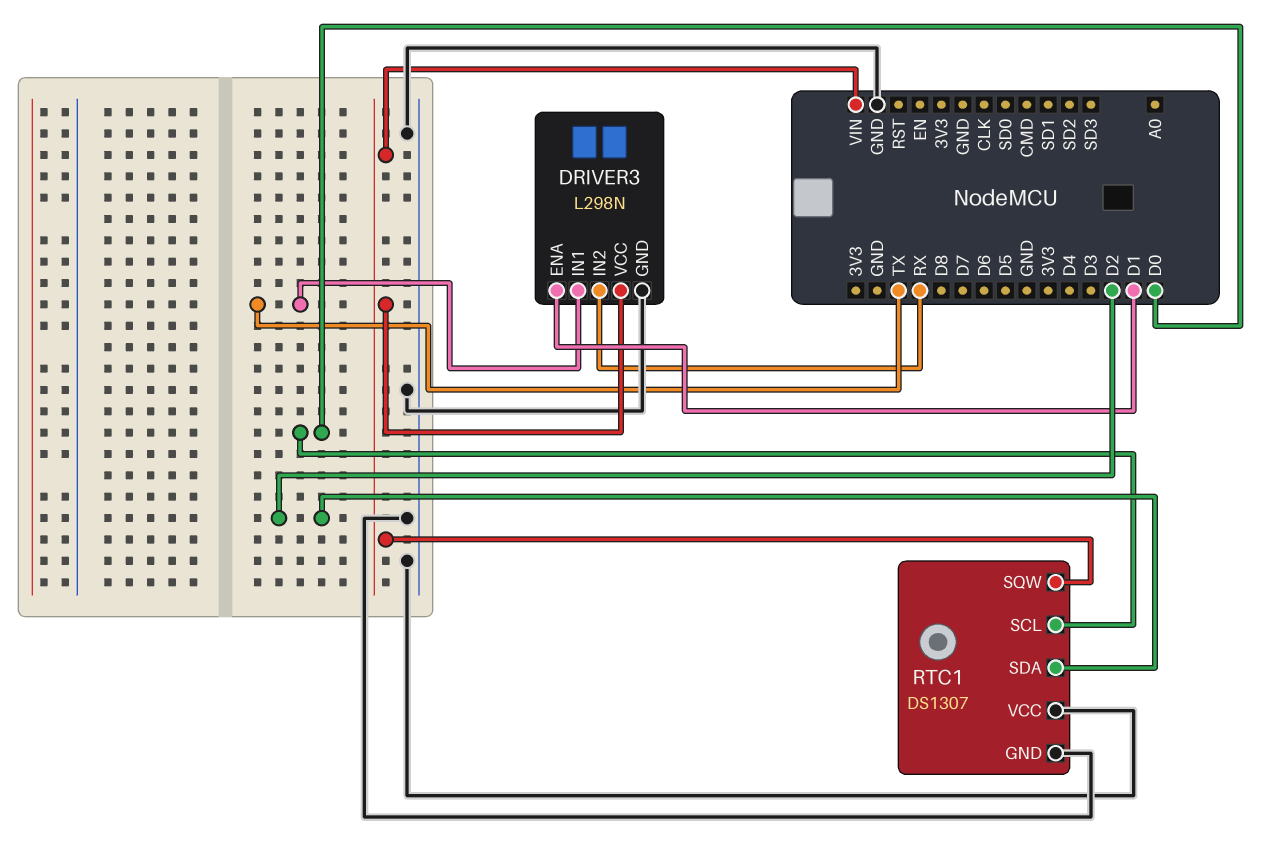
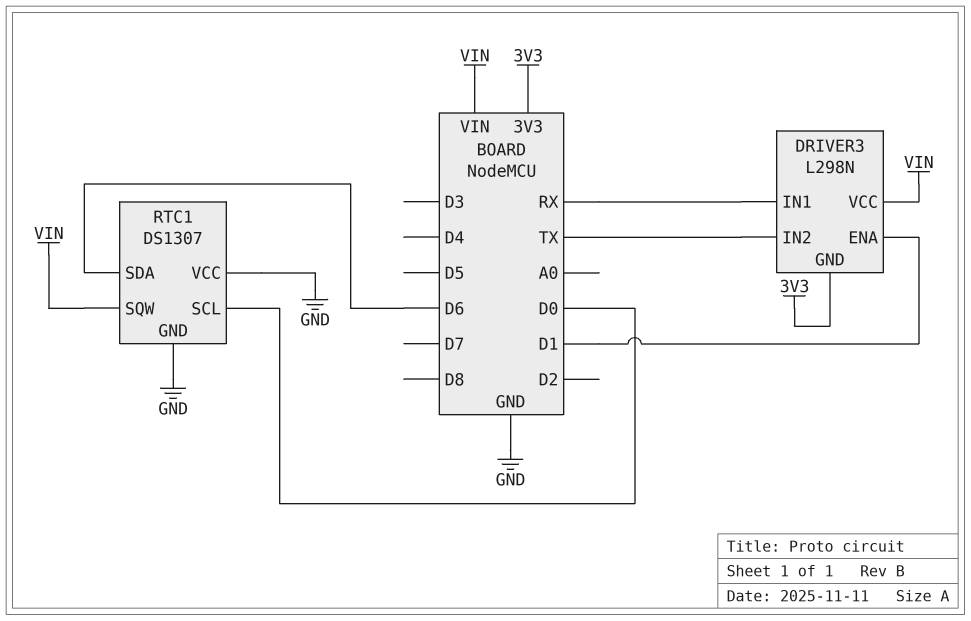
DRIVER3 pin GND: GND -> 3V3
DRIVER3 pin IN1: TX -> RX
DRIVER3 pin IN2: RX -> TX
RTC1 pin SDA: D2 -> D6

